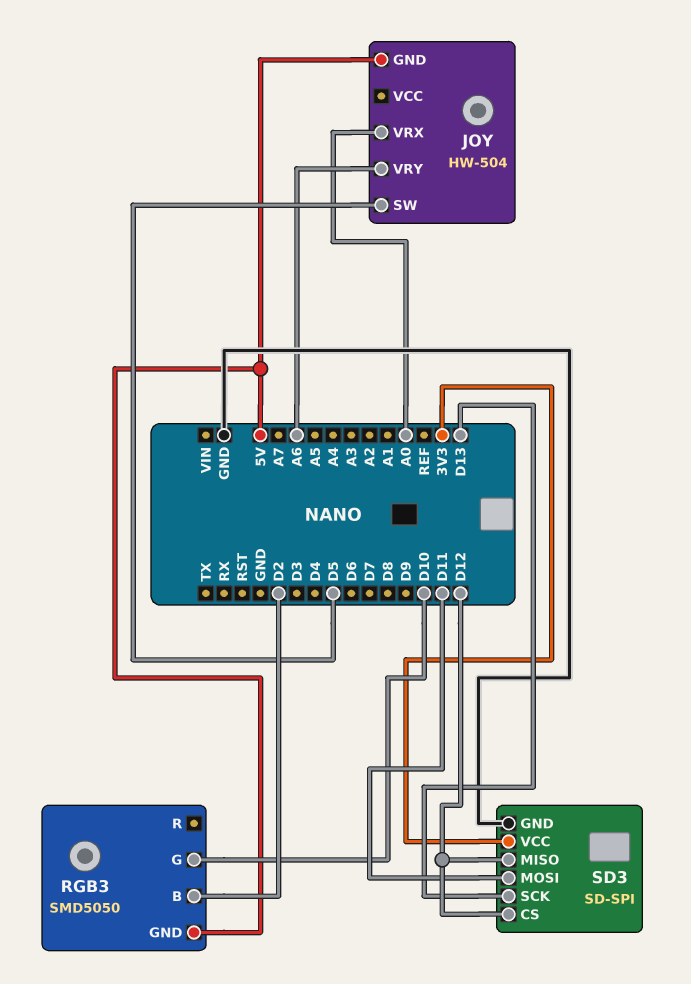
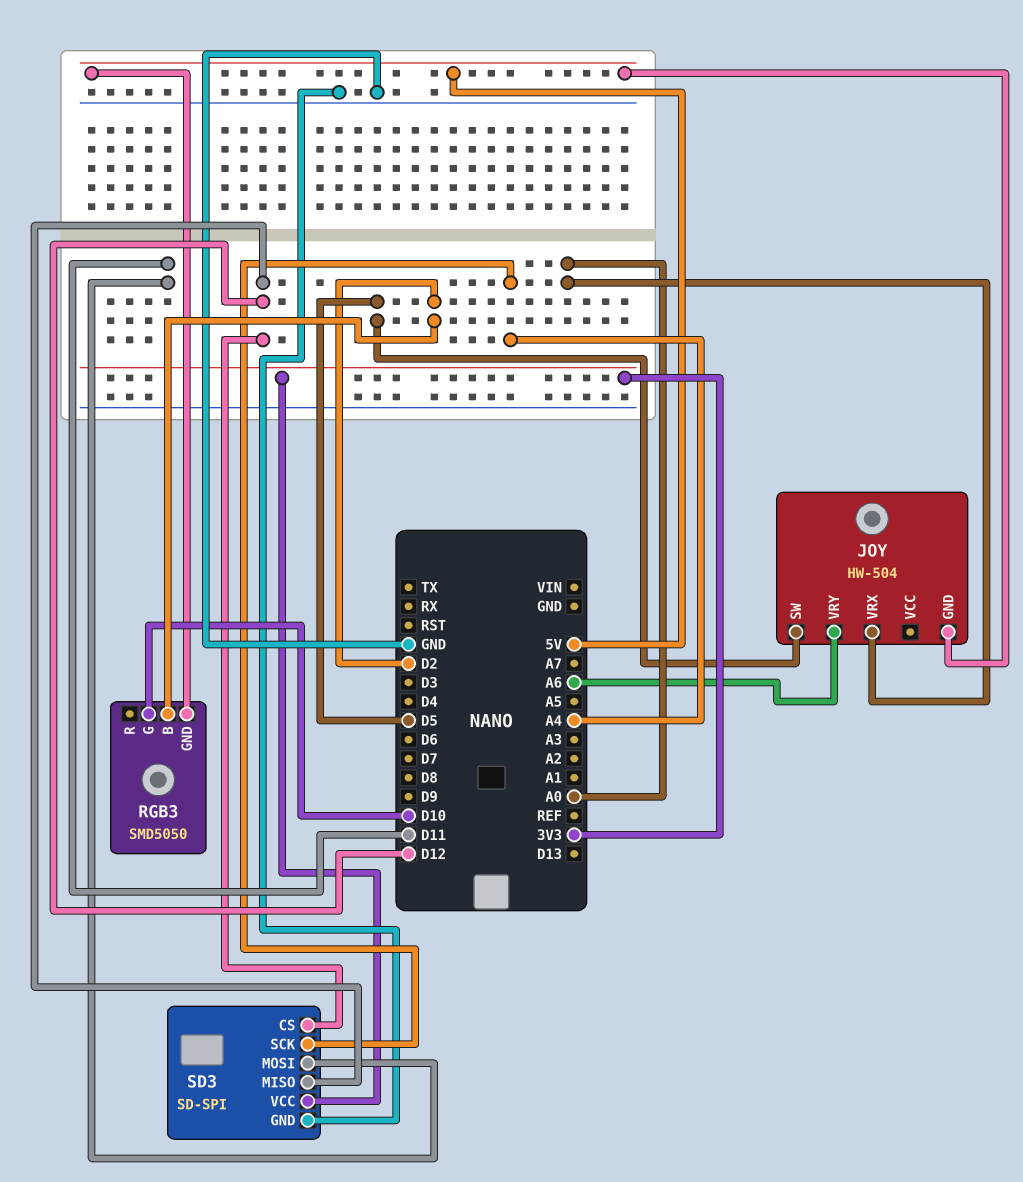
SD3 pin SCK: D13 -> A4

